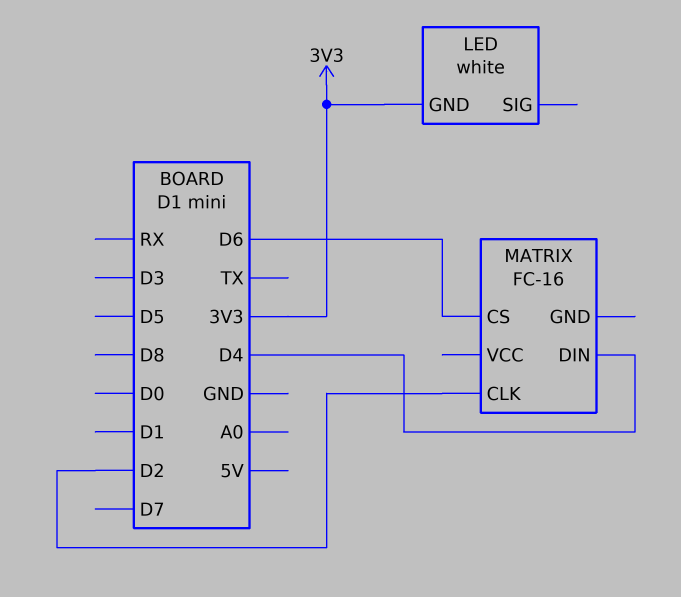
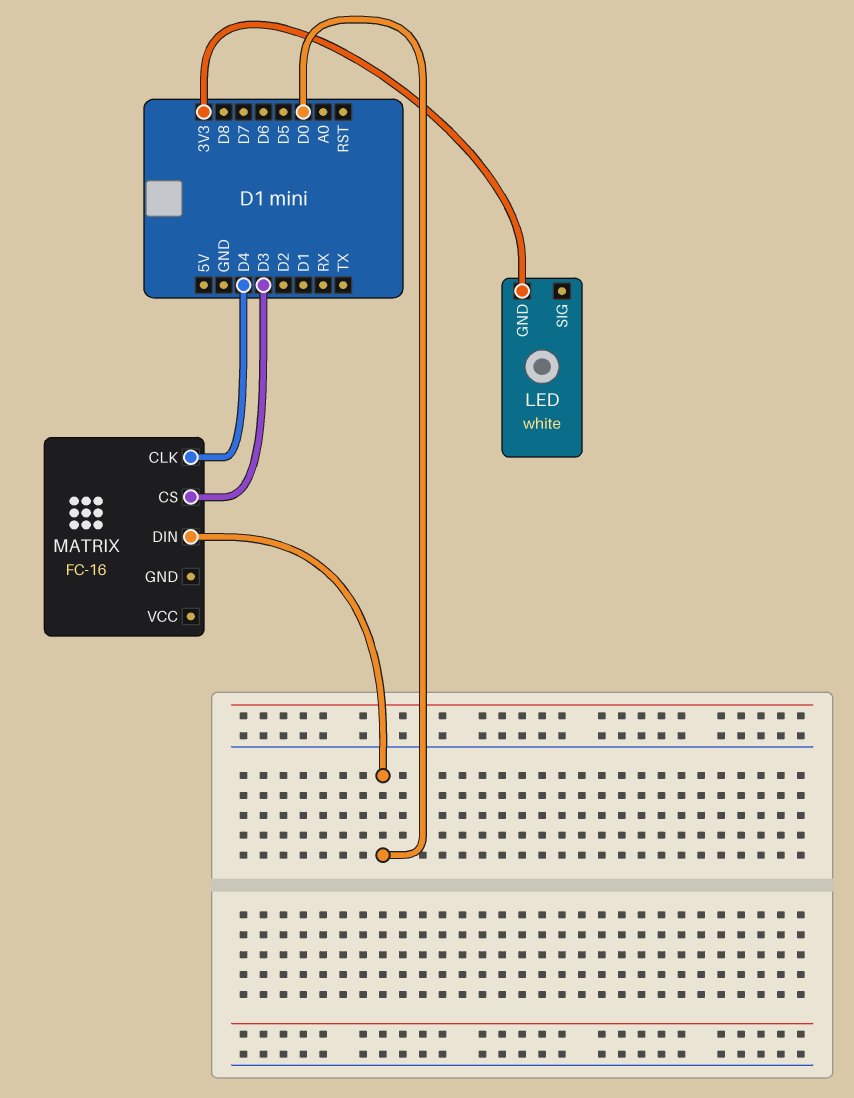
MATRIX pin CLK: D2 -> D4
MATRIX pin CS: D6 -> D3
MATRIX pin DIN: D4 -> D0

